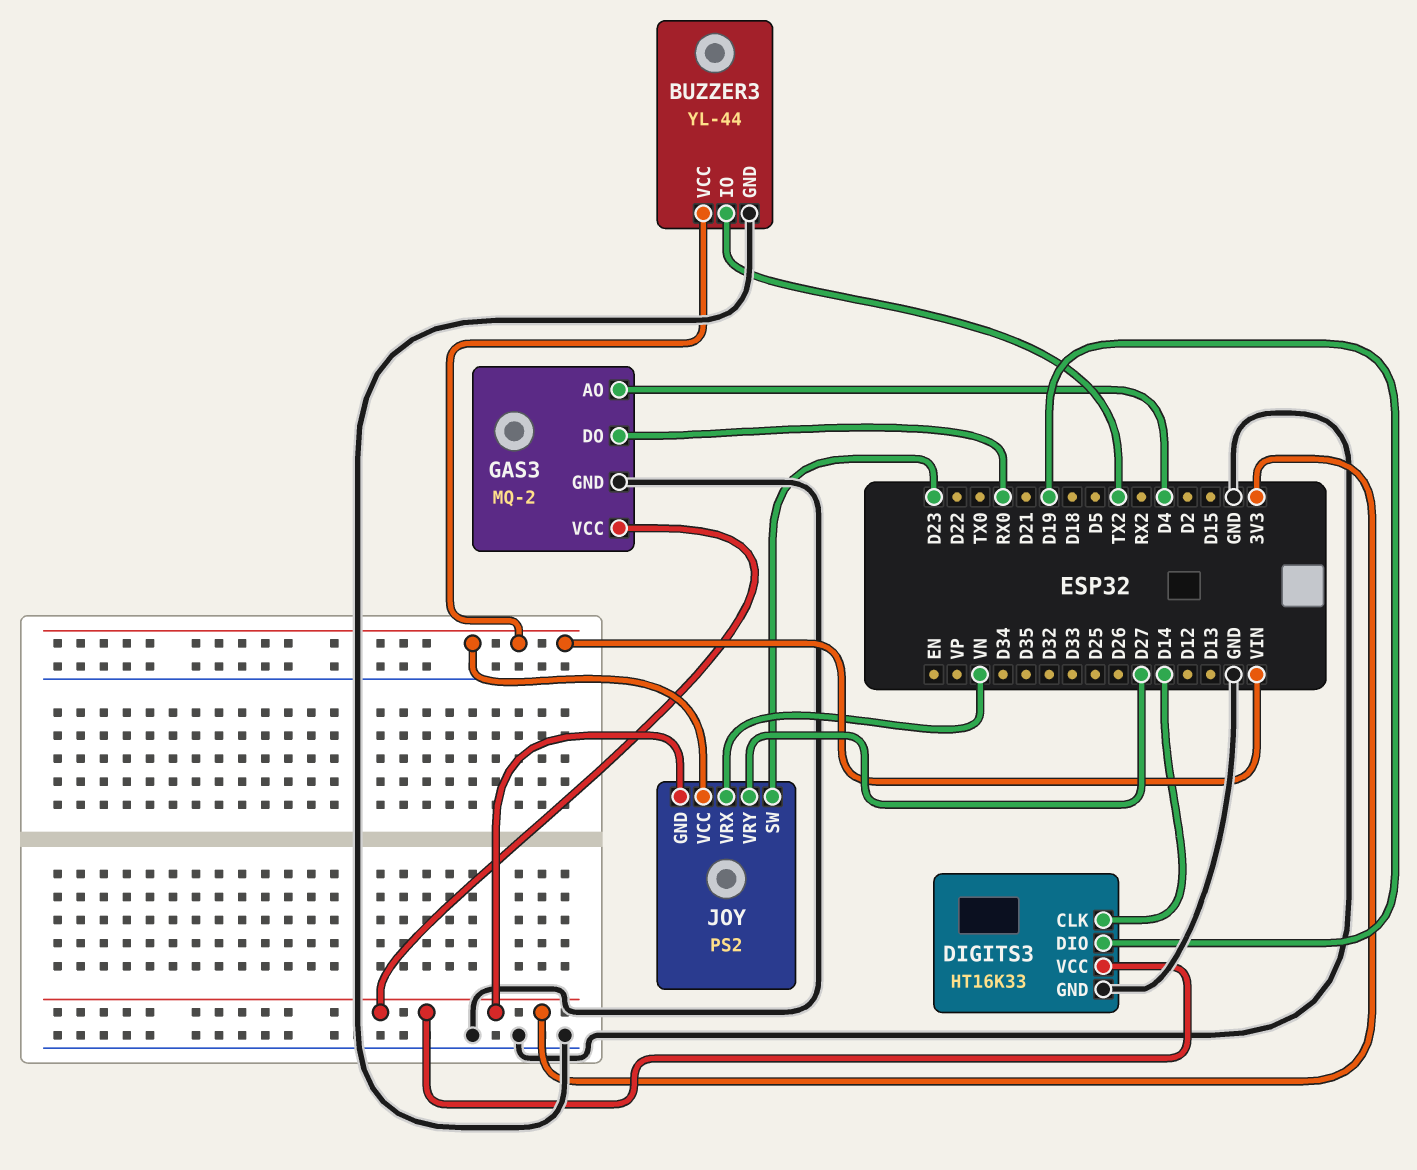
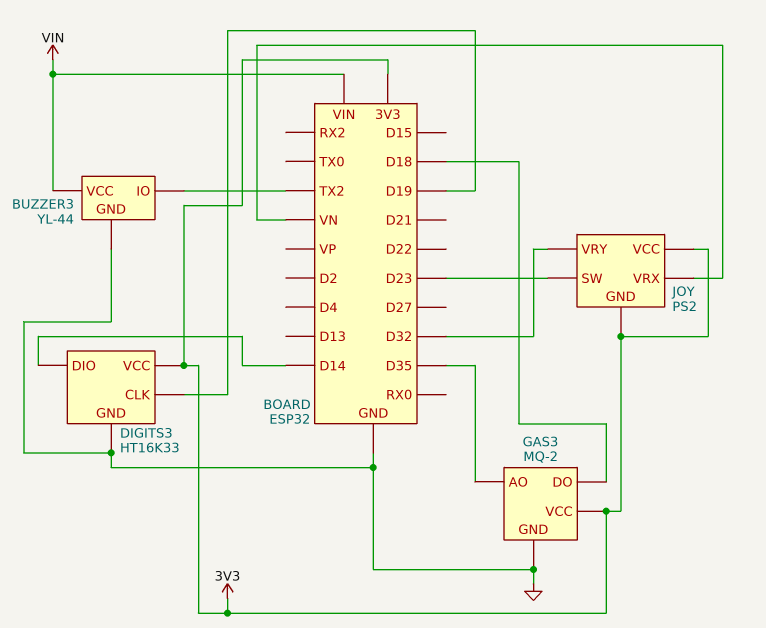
DIGITS3 pin CLK: D14 -> D19
DIGITS3 pin DIO: D19 -> D14
GAS3 pin AO: D4 -> D35
GAS3 pin DO: RX0 -> D18
JOY pin VCC: VIN -> 3V3
JOY pin VRY: D27 -> D32

